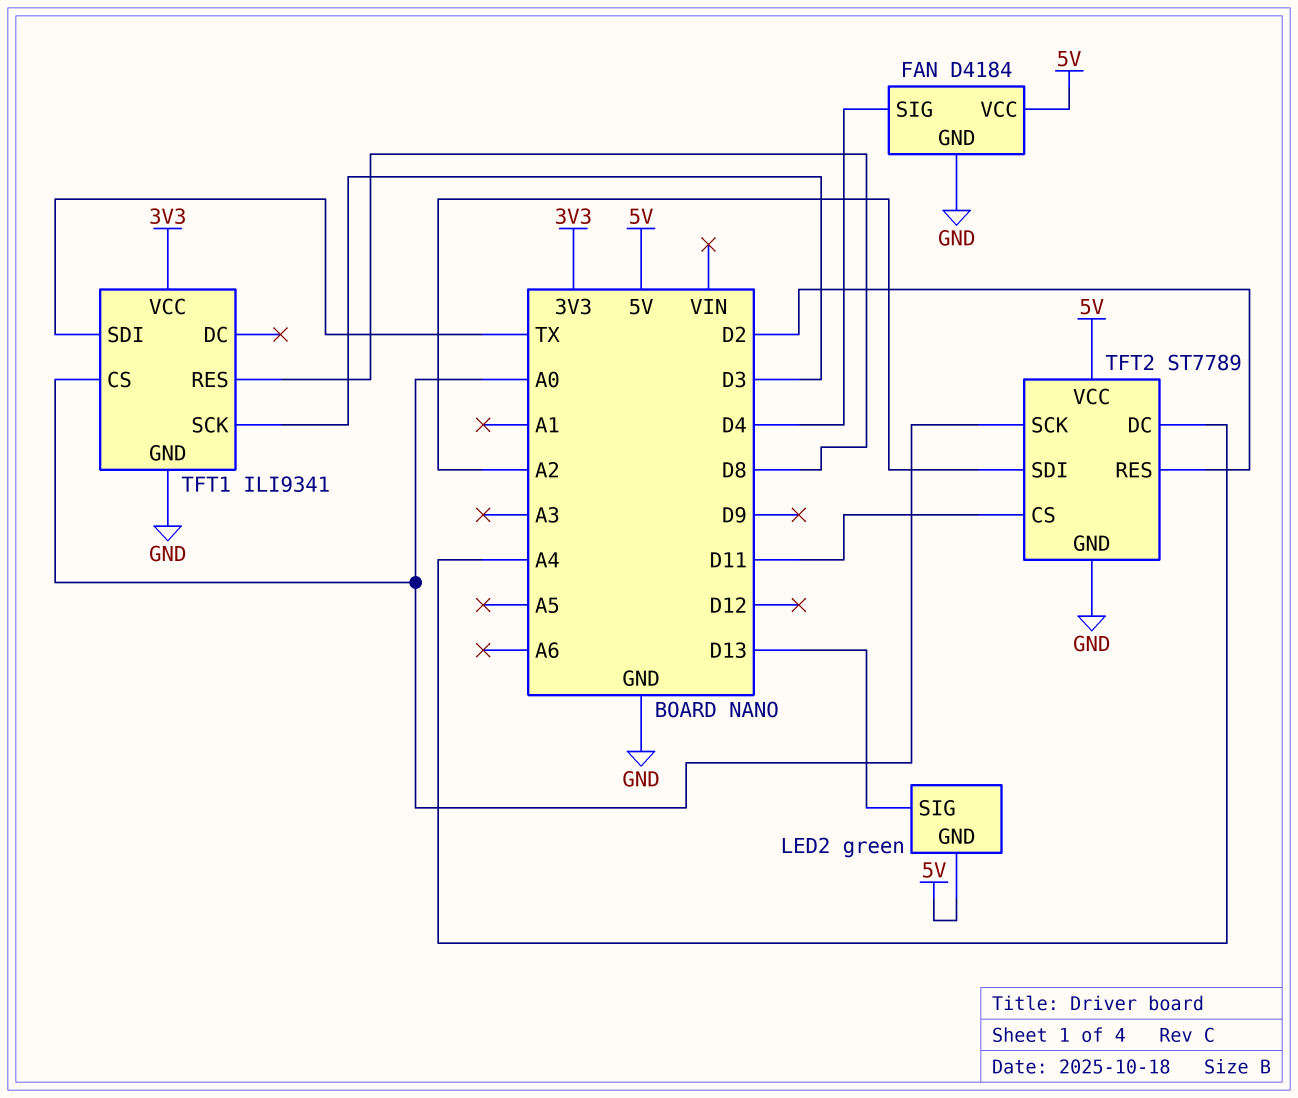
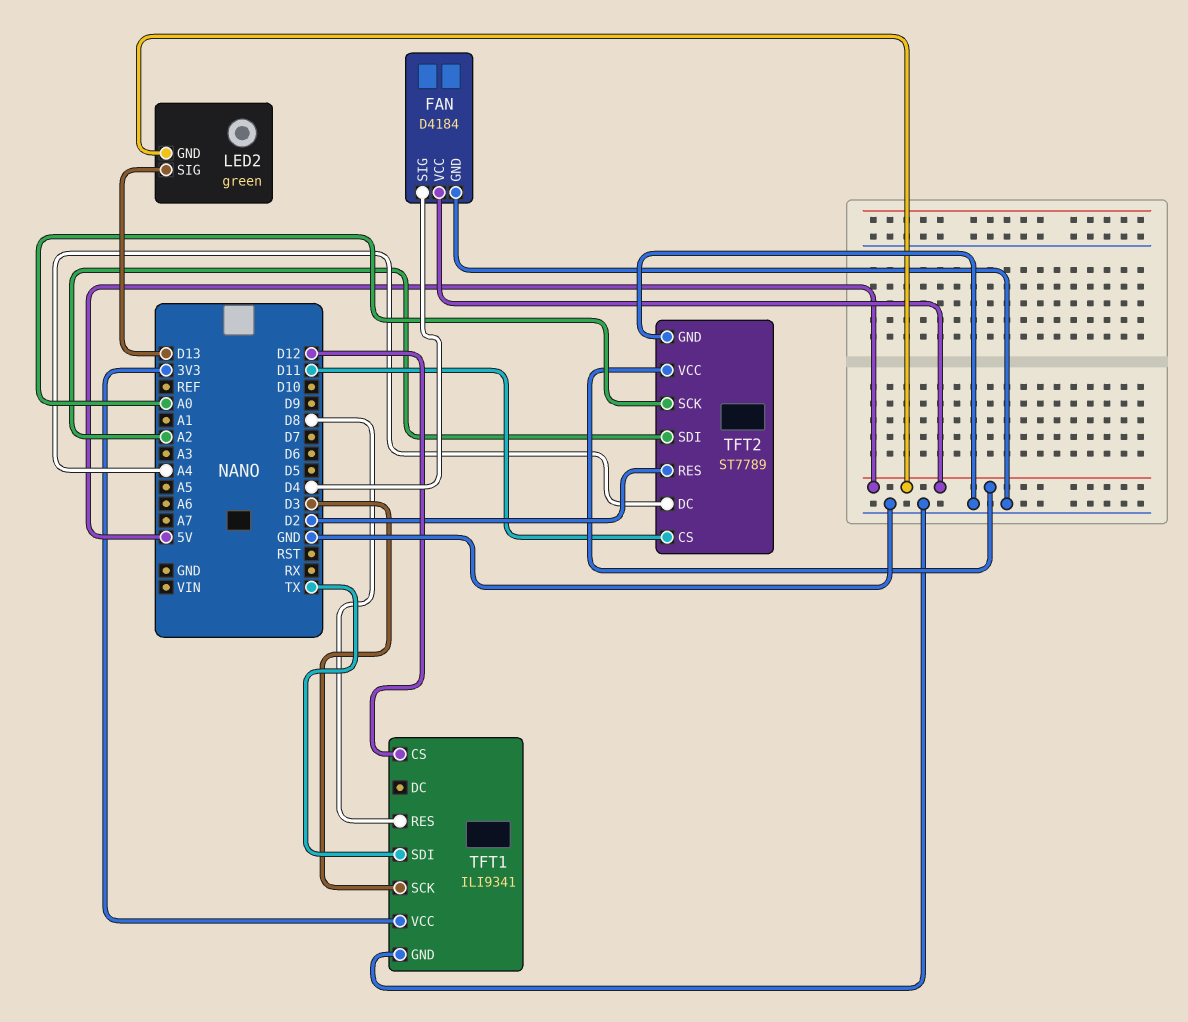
TFT1 pin CS: A0 -> D12

